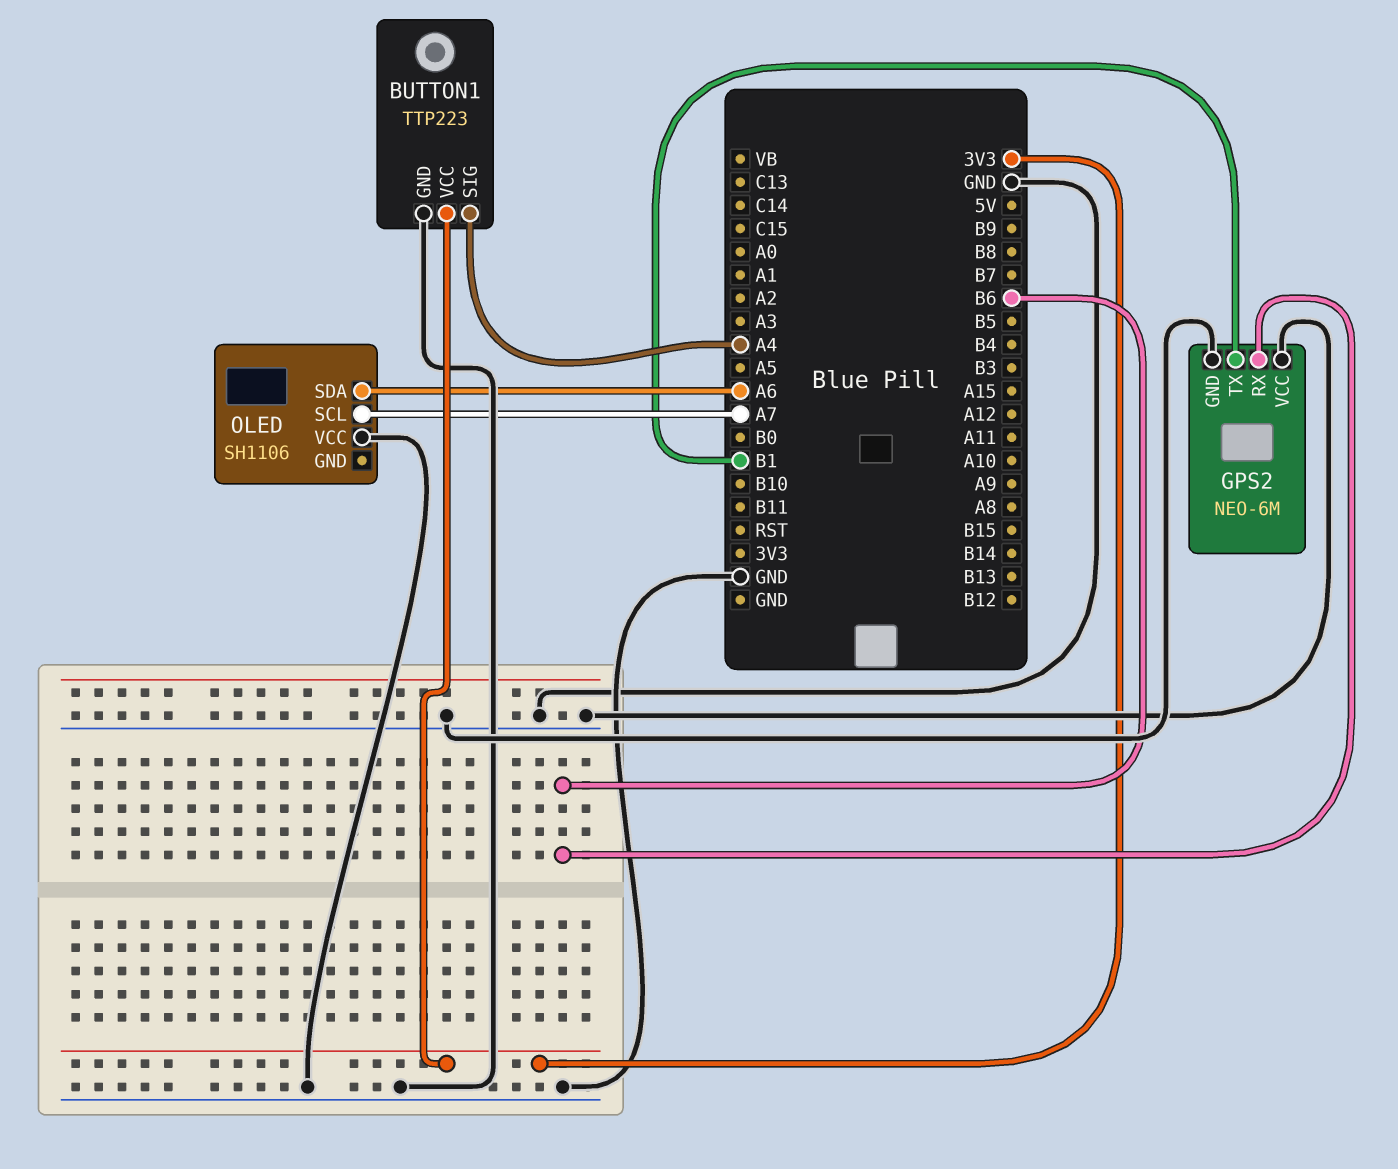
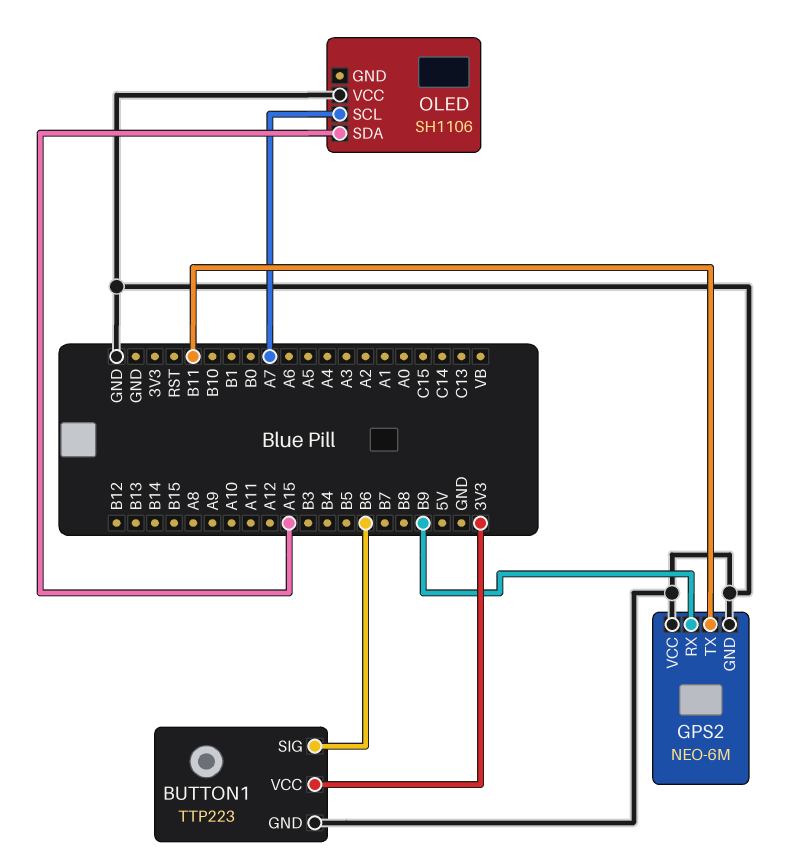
BUTTON1 pin SIG: A4 -> B6
GPS2 pin RX: B6 -> B9
GPS2 pin TX: B1 -> B11
OLED pin SDA: A6 -> A15

